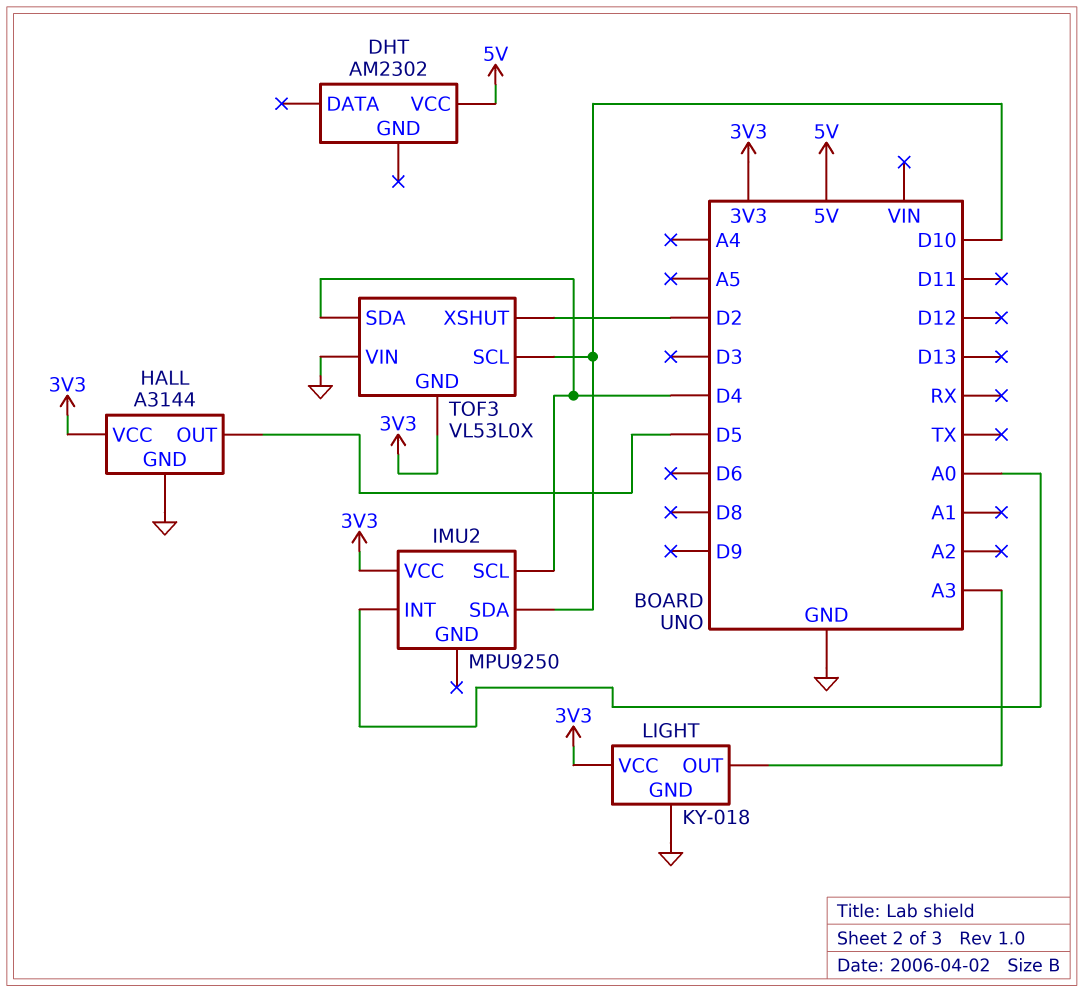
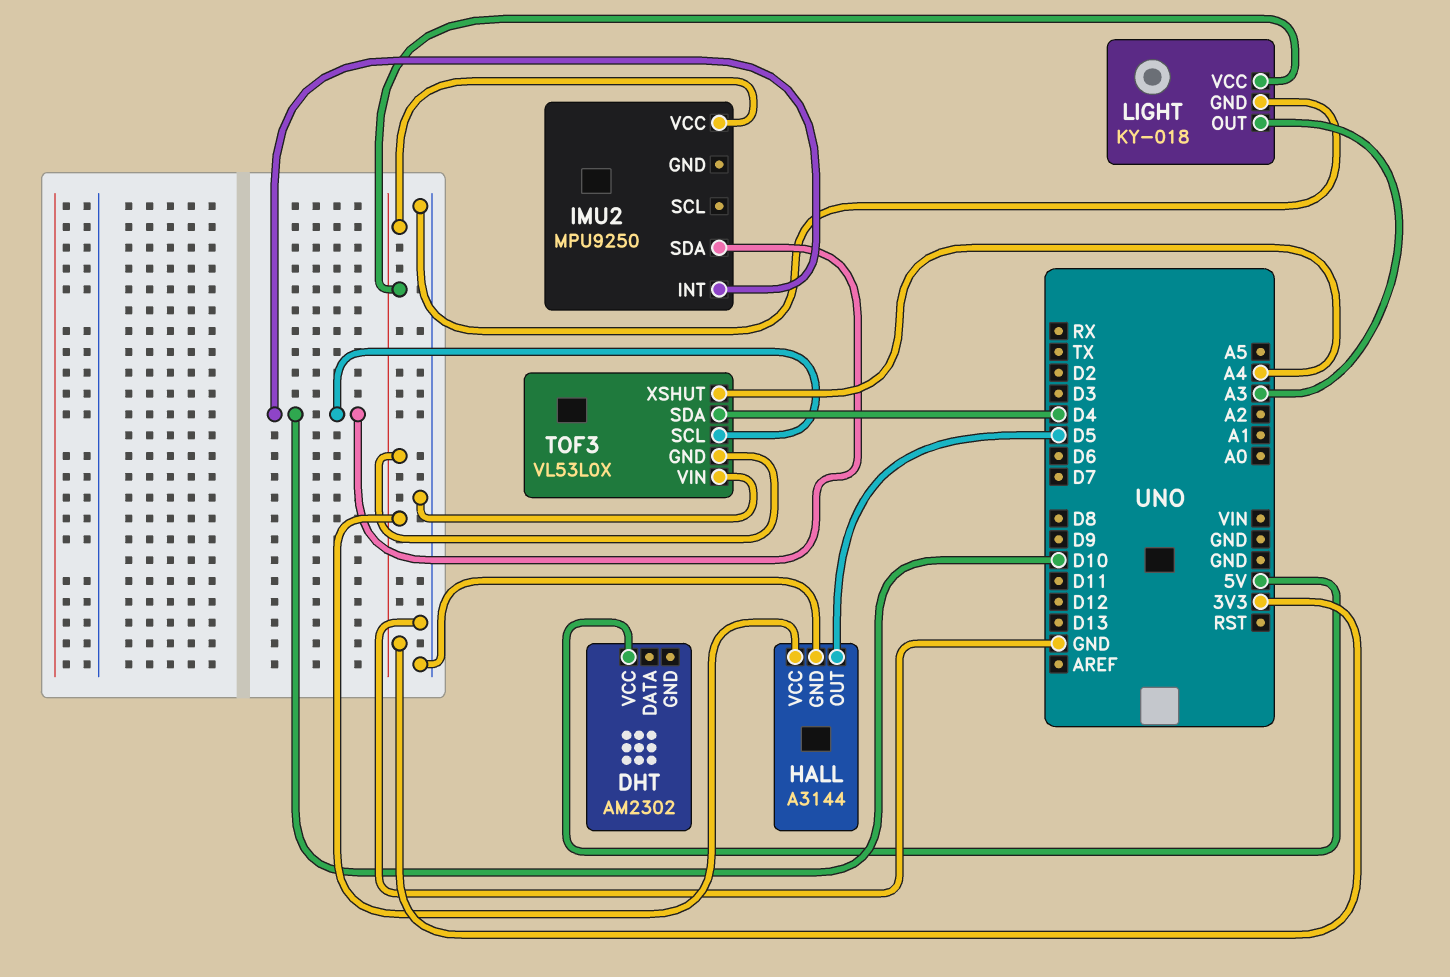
IMU2 pin INT: A0 -> D10
IMU2 pin SCL: D4 -> none
TOF3 pin XSHUT: D2 -> A4

